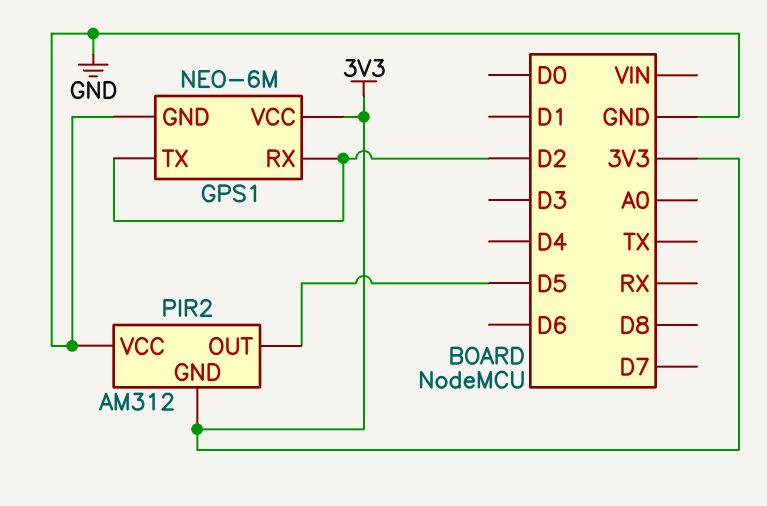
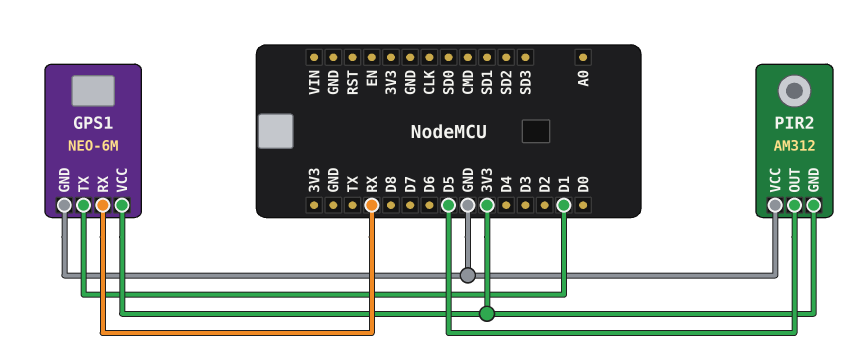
GPS1 pin RX: D2 -> RX
GPS1 pin TX: D2 -> D1

